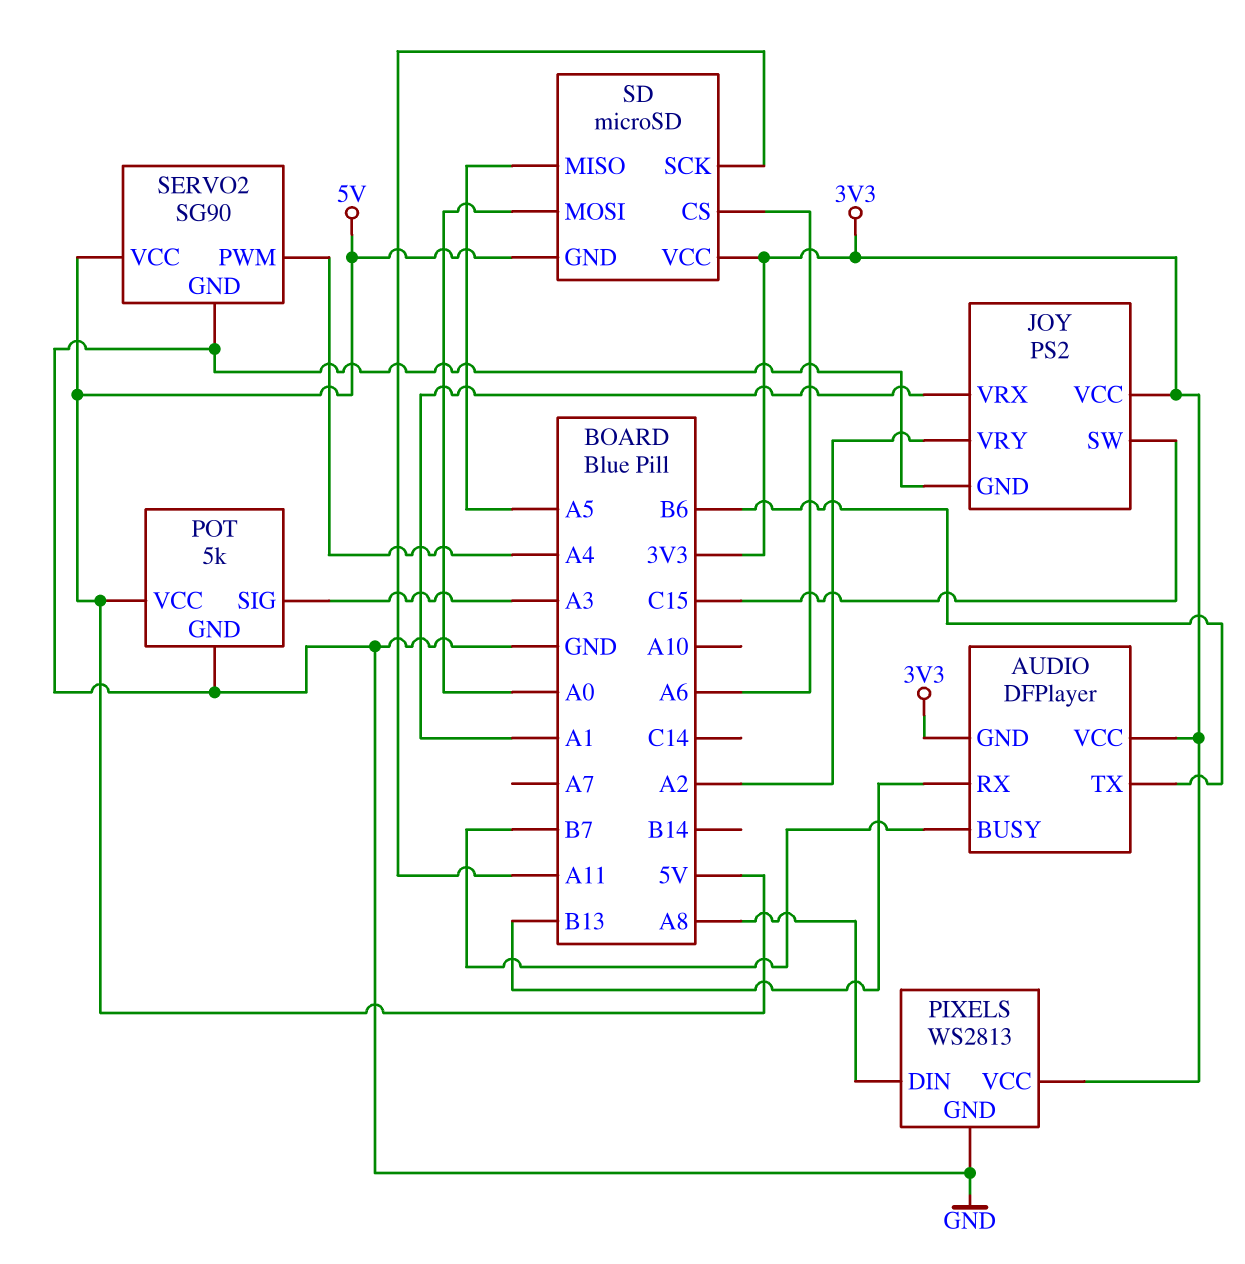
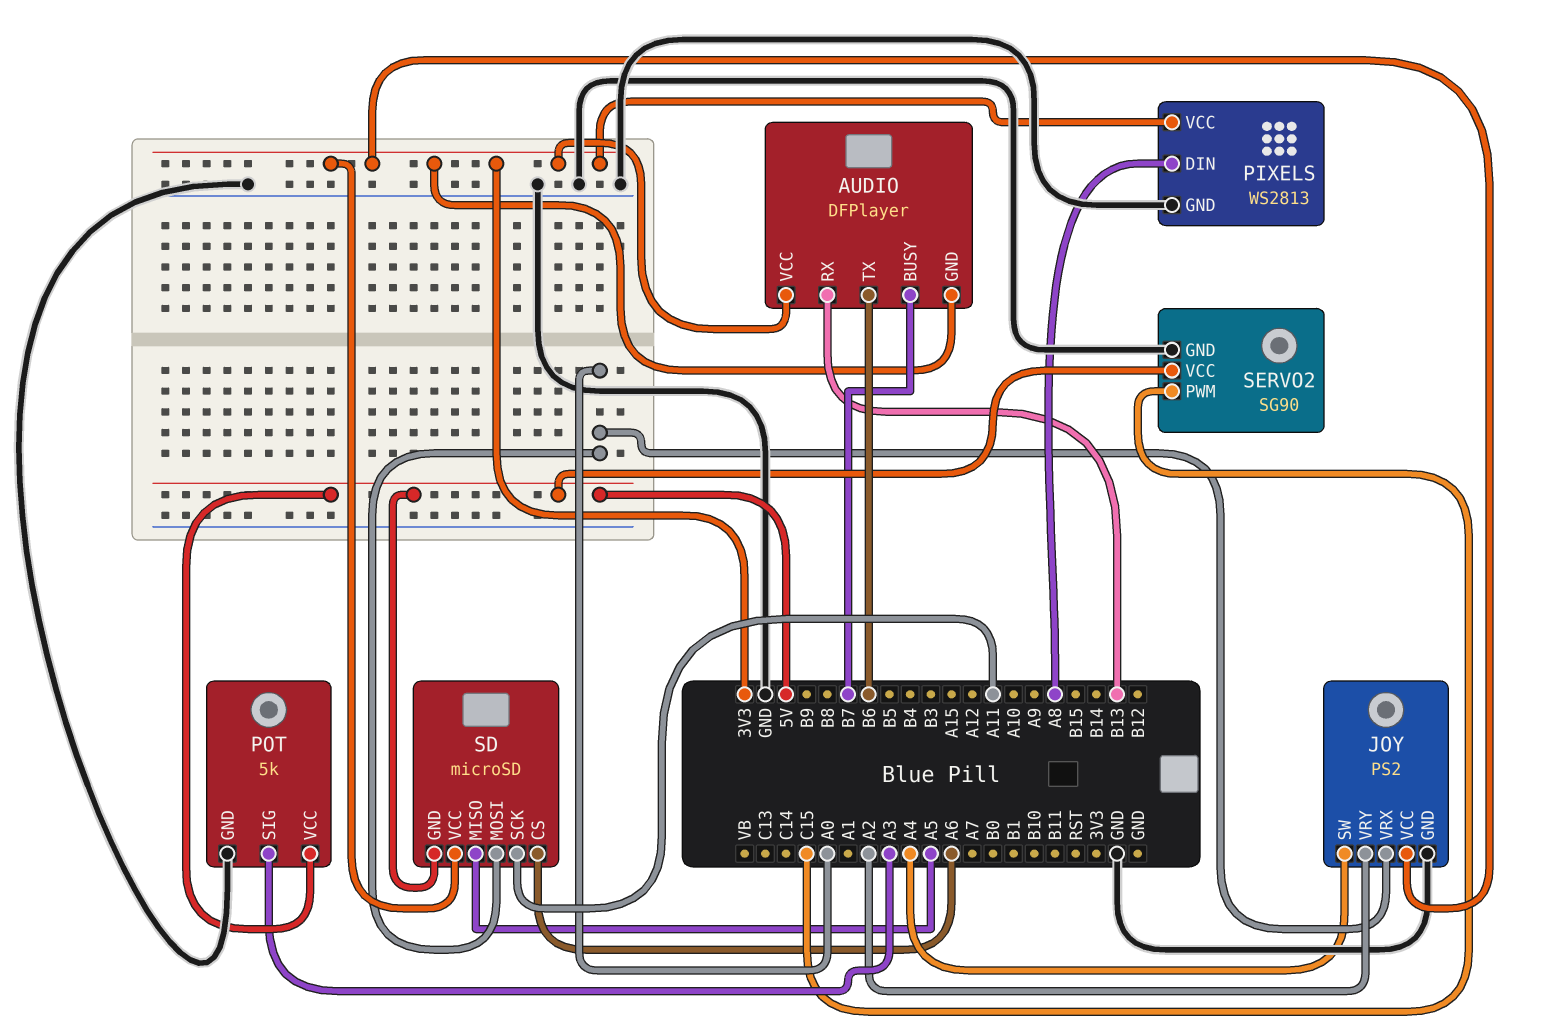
JOY pin SW: C15 -> A4
JOY pin VRX: A1 -> A0
SERVO2 pin PWM: A4 -> C15

